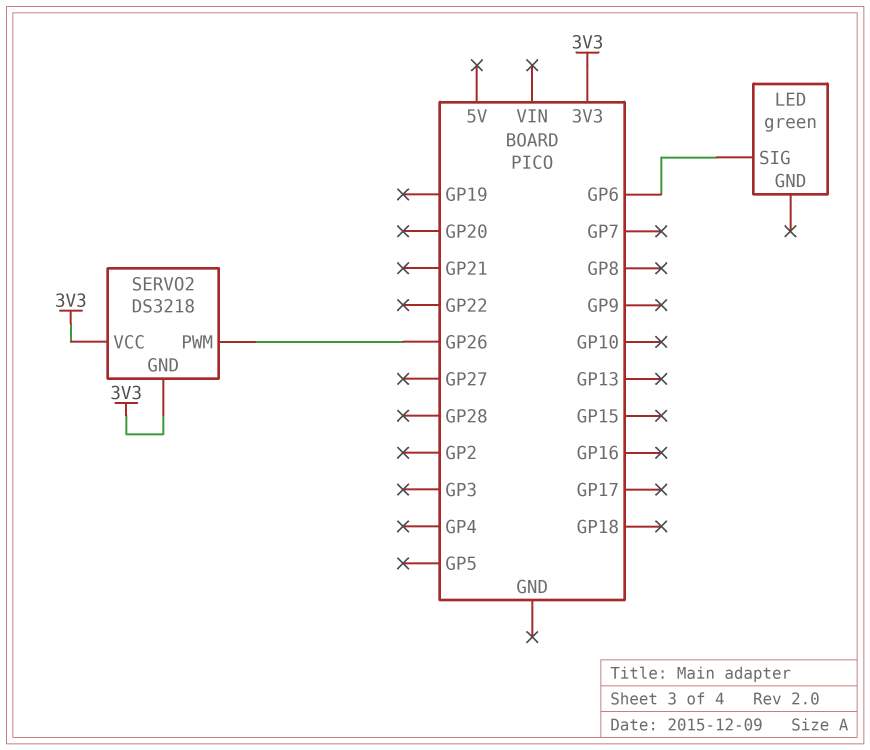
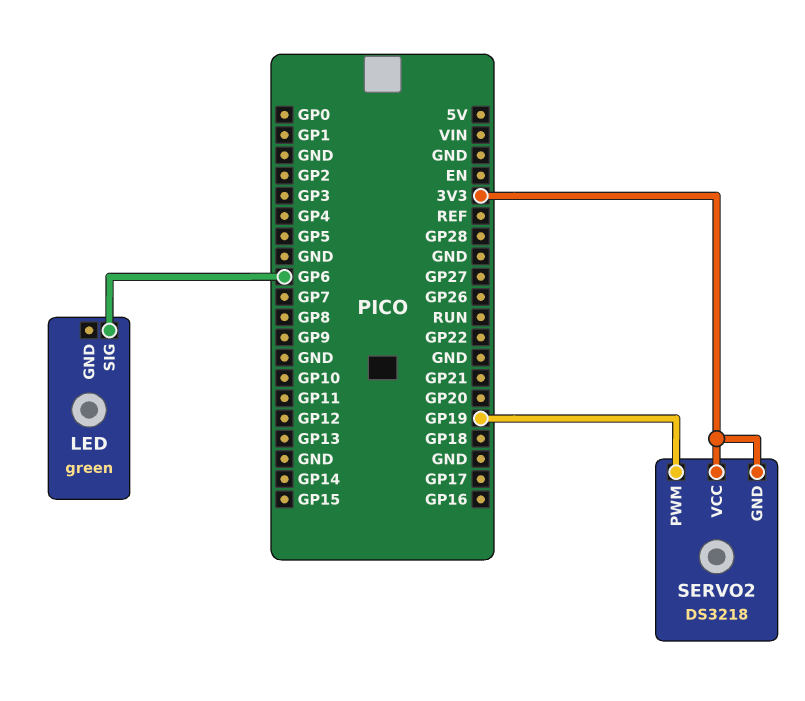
SERVO2 pin PWM: GP26 -> GP19

